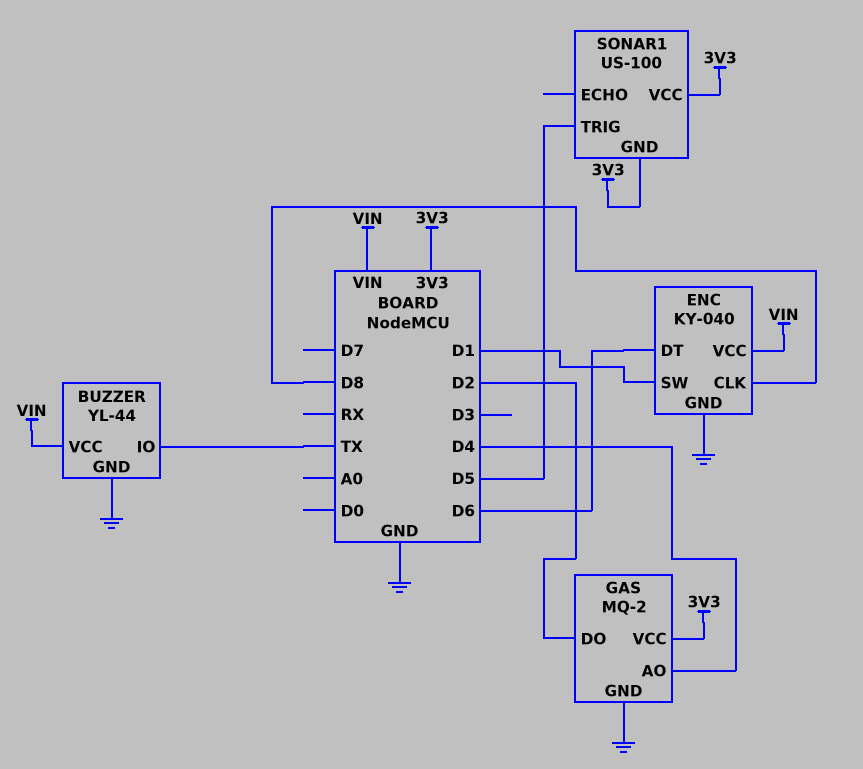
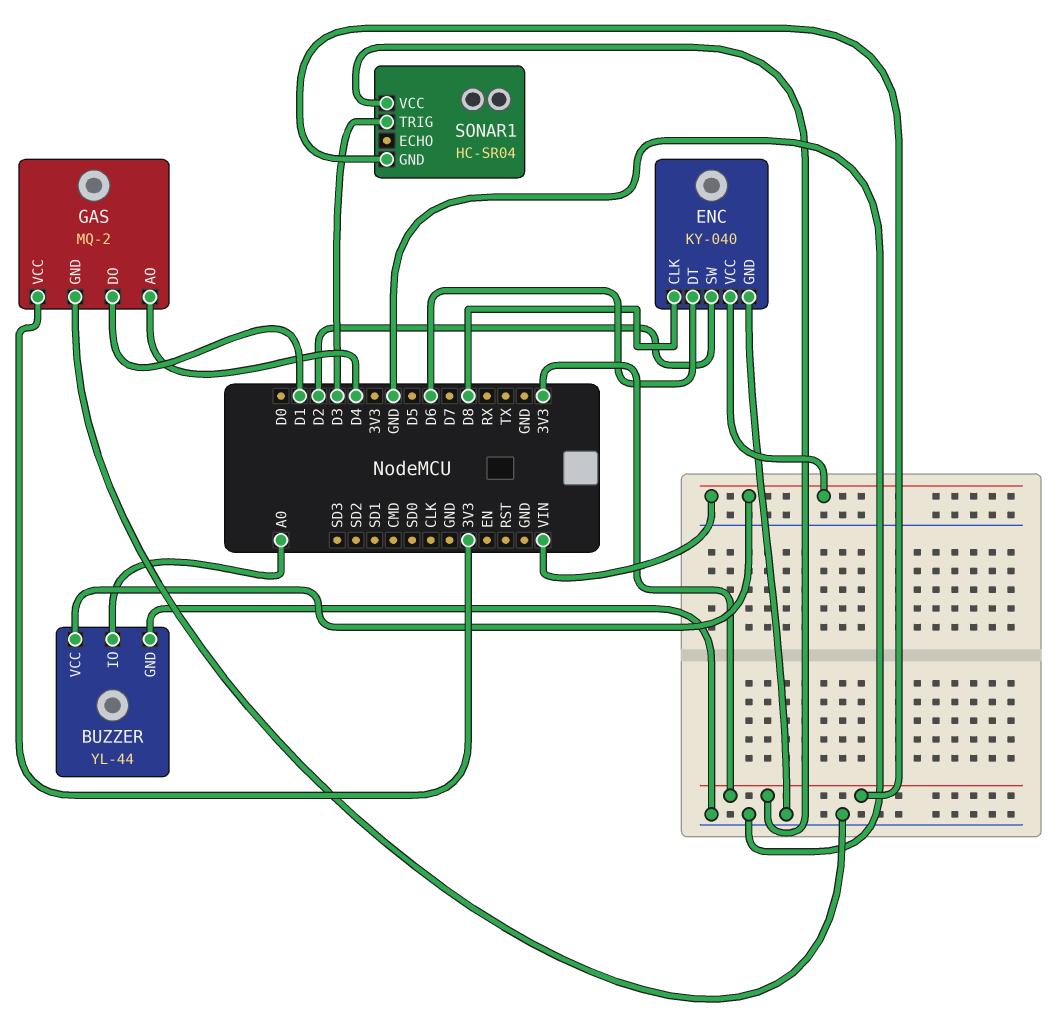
BUZZER pin IO: TX -> A0
ENC pin SW: D1 -> D2
GAS pin DO: D2 -> D1
SONAR1: US-100 -> HC-SR04
SONAR1 pin TRIG: D5 -> D3

